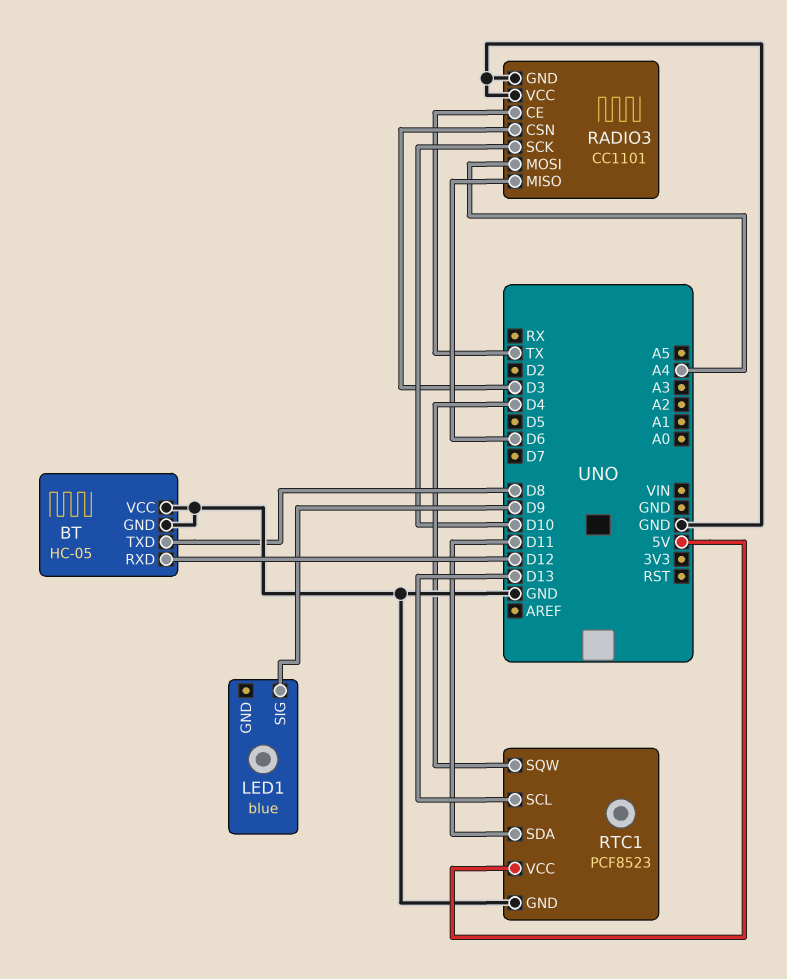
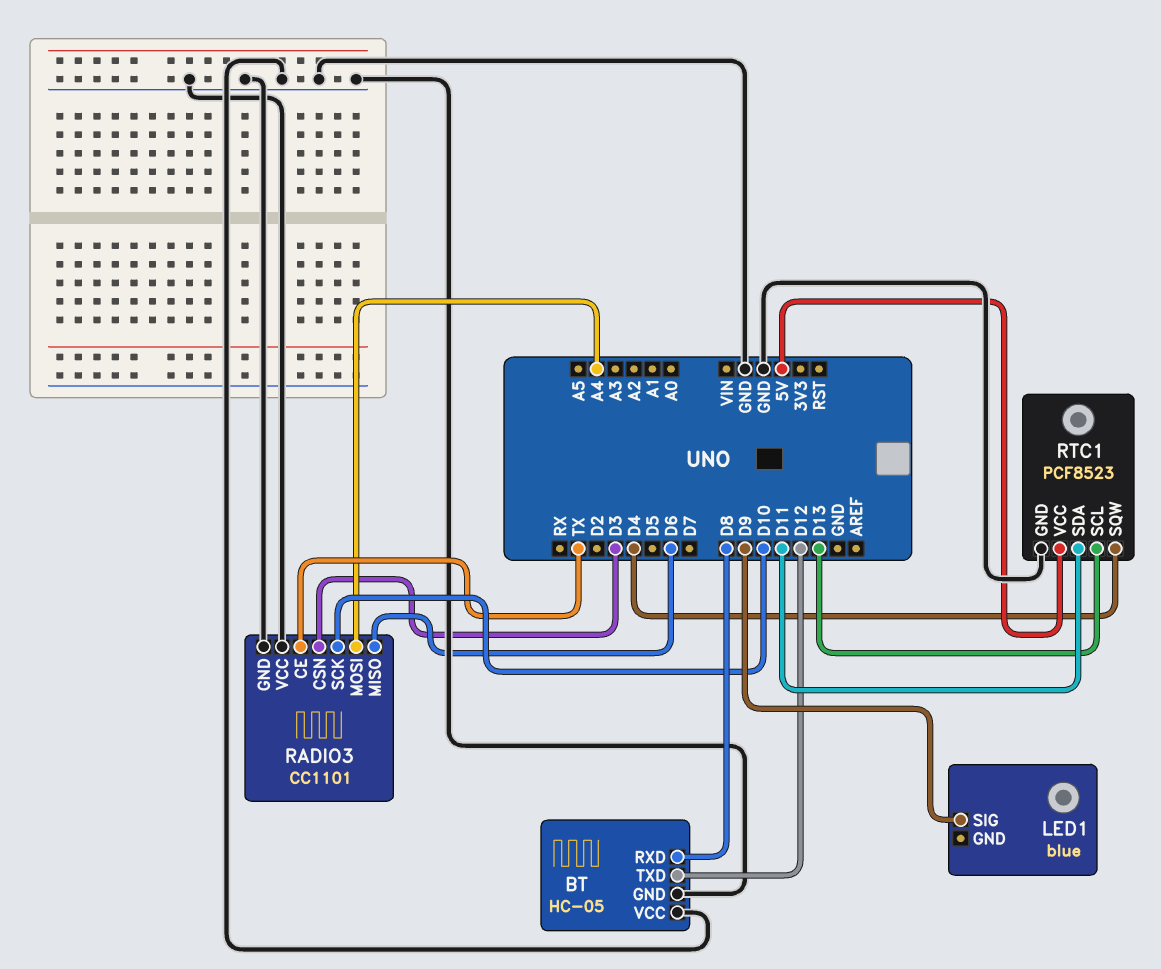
BT pin RXD: D12 -> D8
BT pin TXD: D8 -> D12

